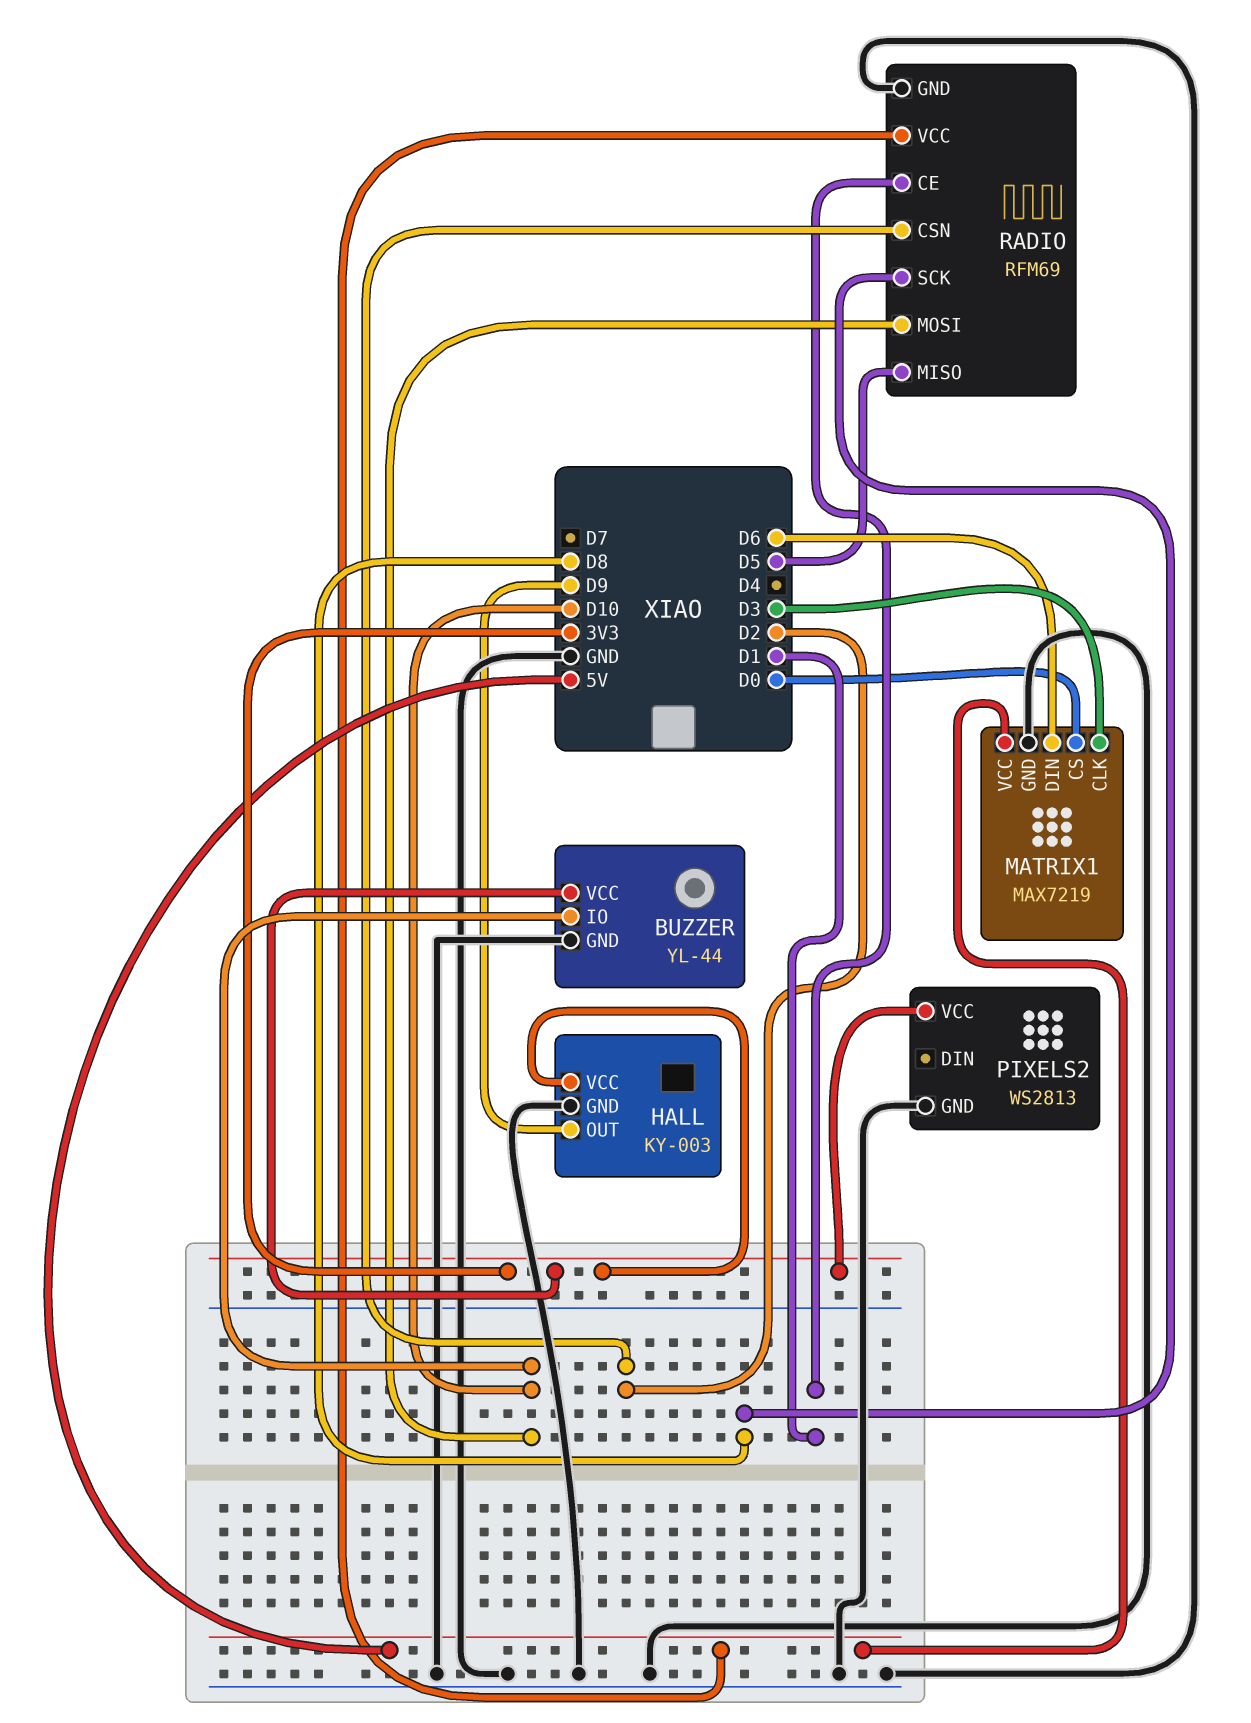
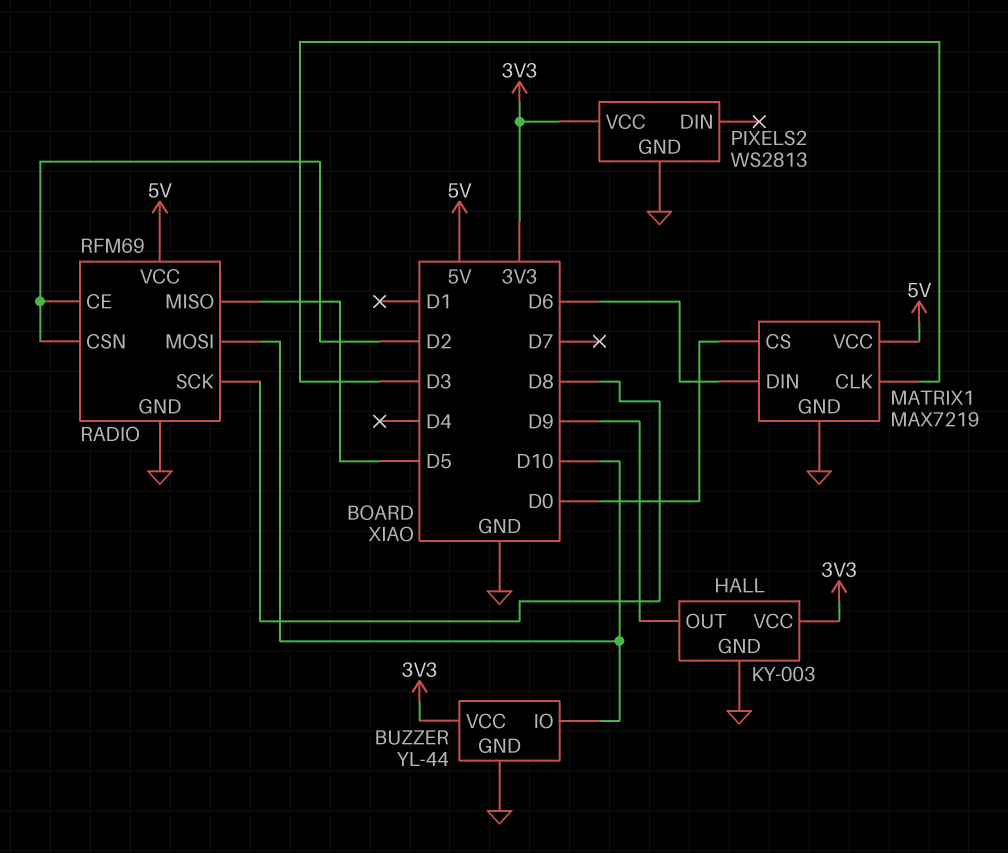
RADIO pin CE: D1 -> D2

